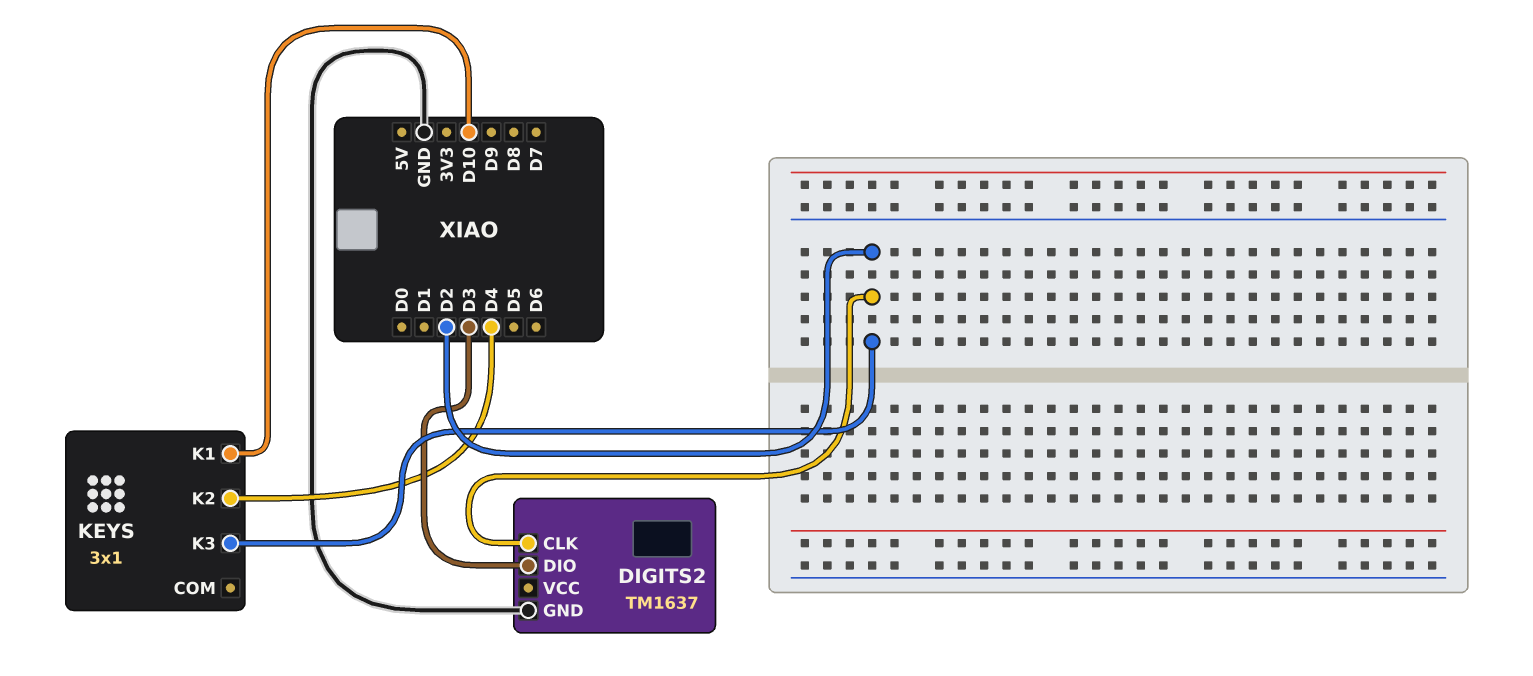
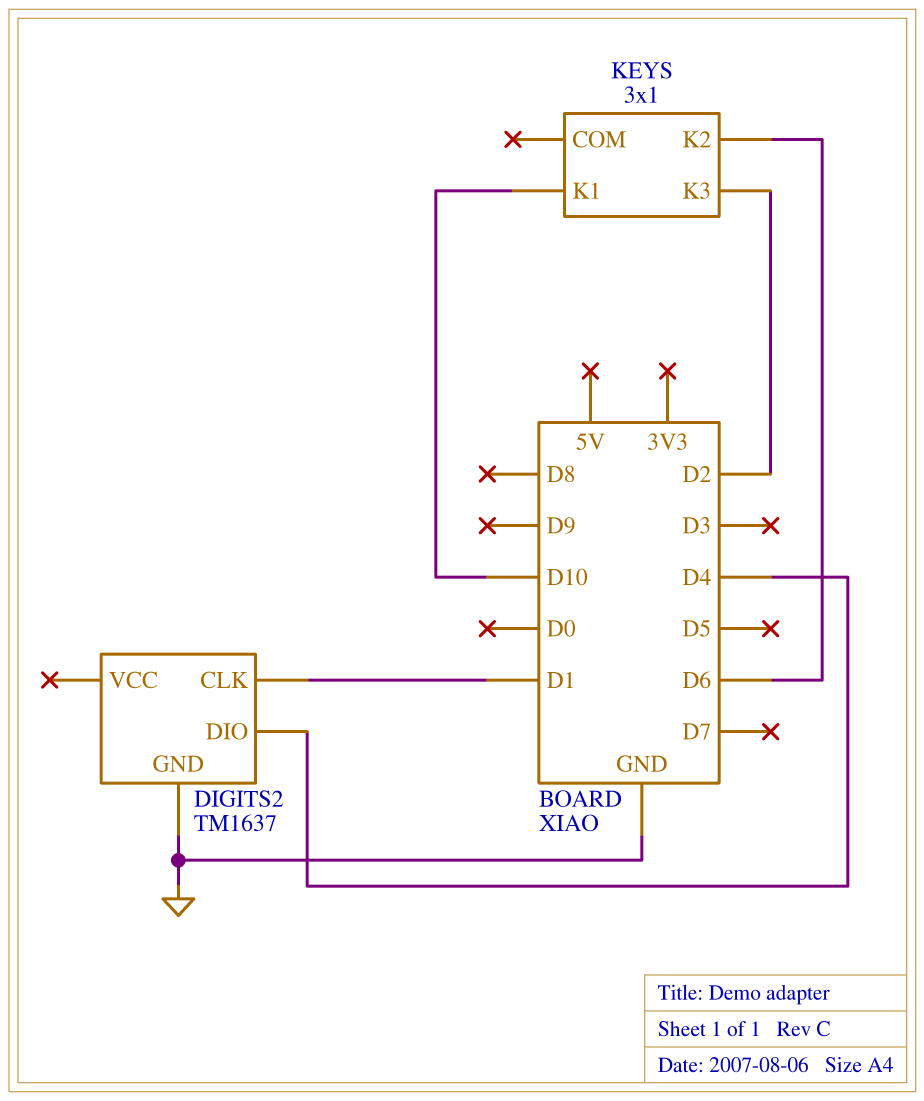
DIGITS2 pin CLK: D2 -> D1
DIGITS2 pin DIO: D3 -> D4
KEYS pin K2: D4 -> D6

